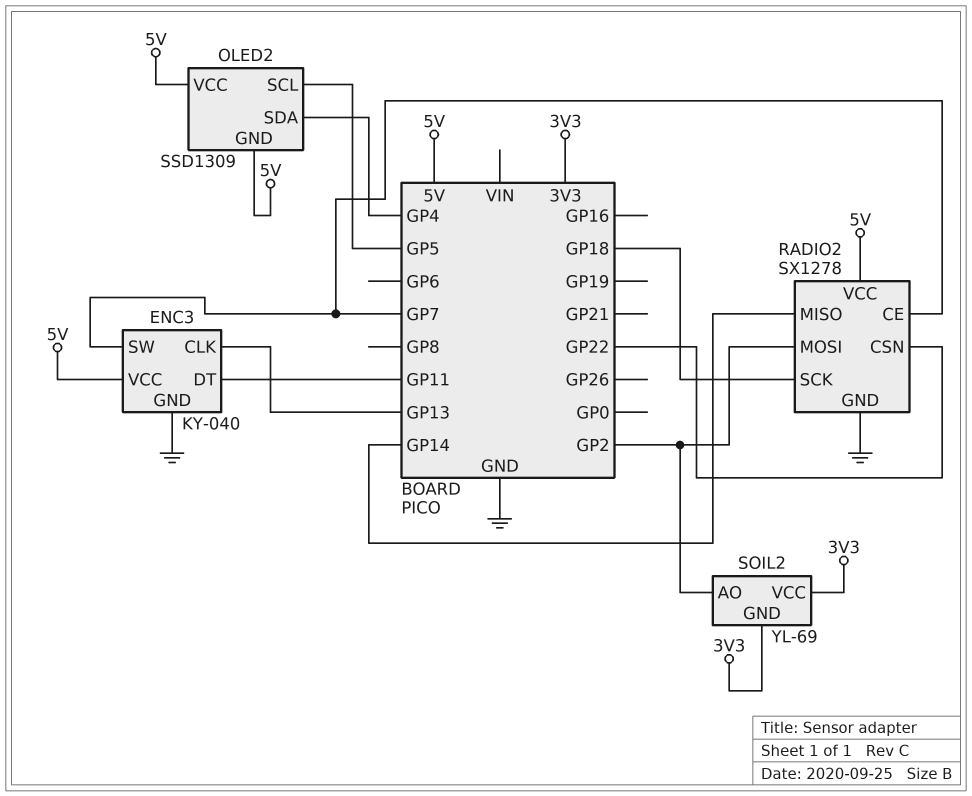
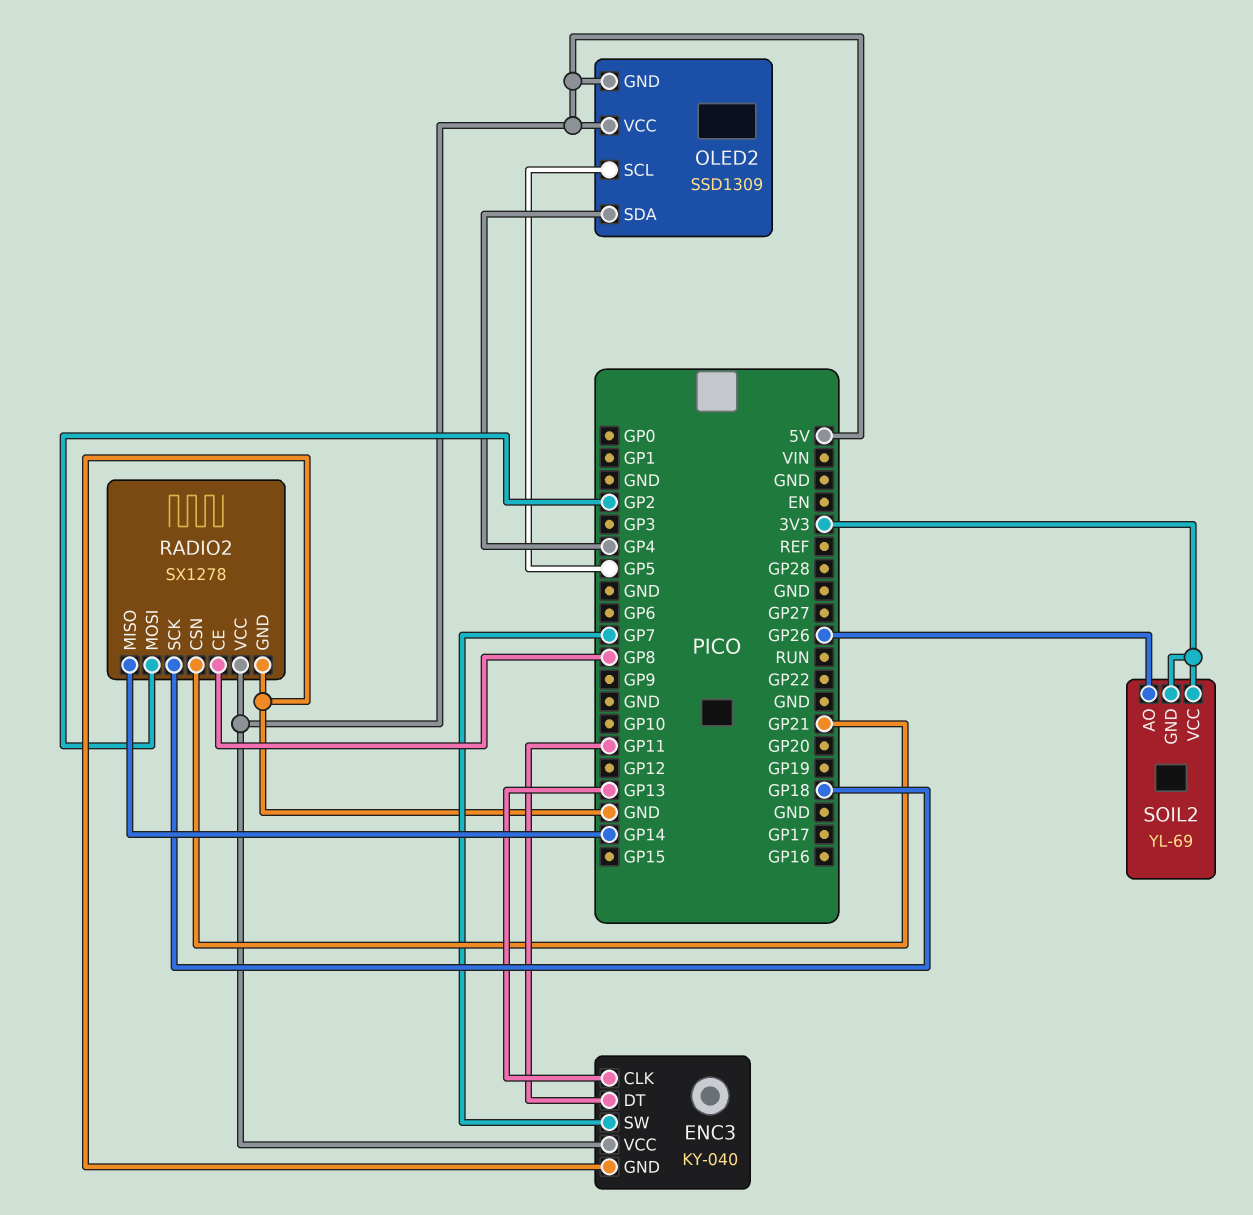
RADIO2 pin CE: GP7 -> GP8
RADIO2 pin CSN: GP22 -> GP21
SOIL2 pin AO: GP2 -> GP26

